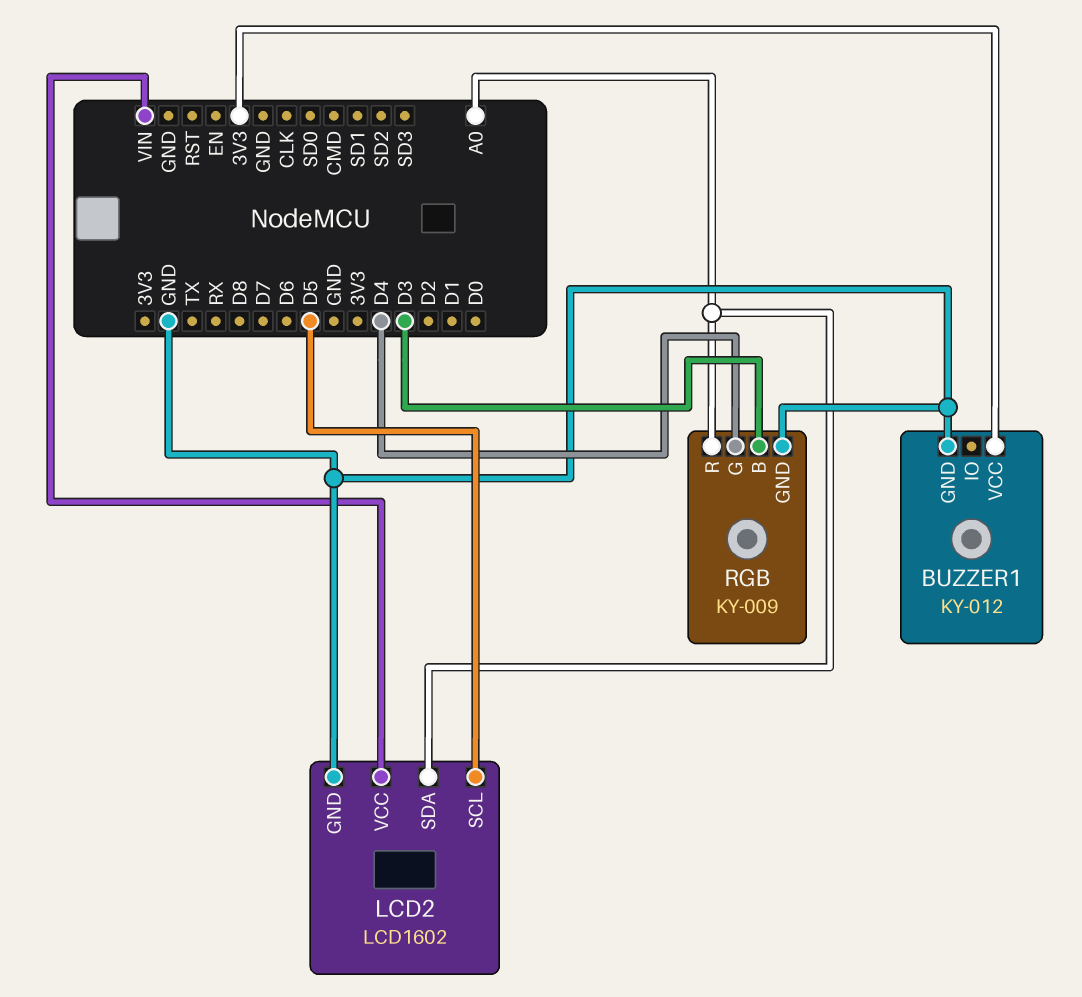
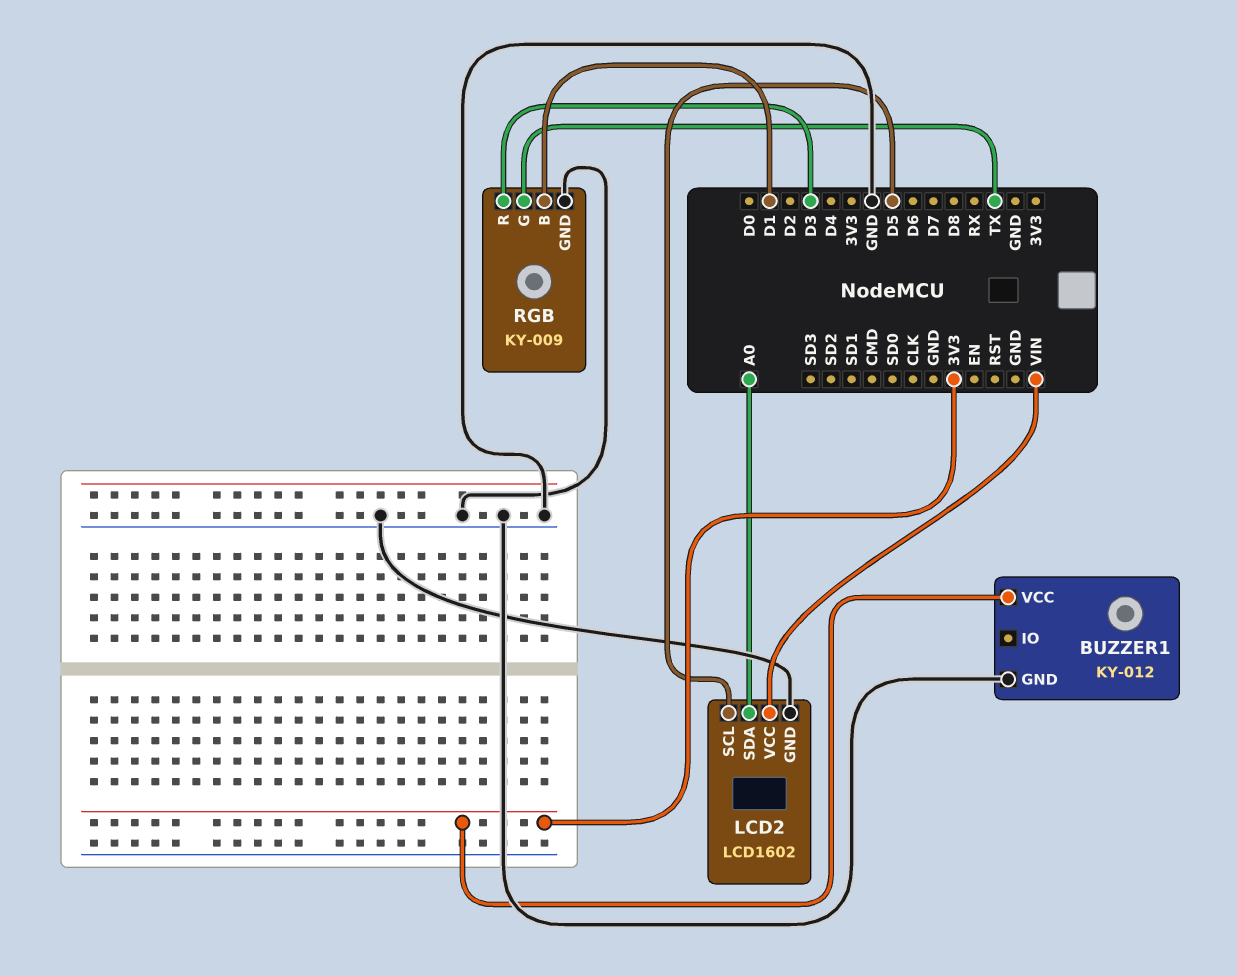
RGB pin B: D3 -> D1
RGB pin G: D4 -> TX
RGB pin R: A0 -> D3

